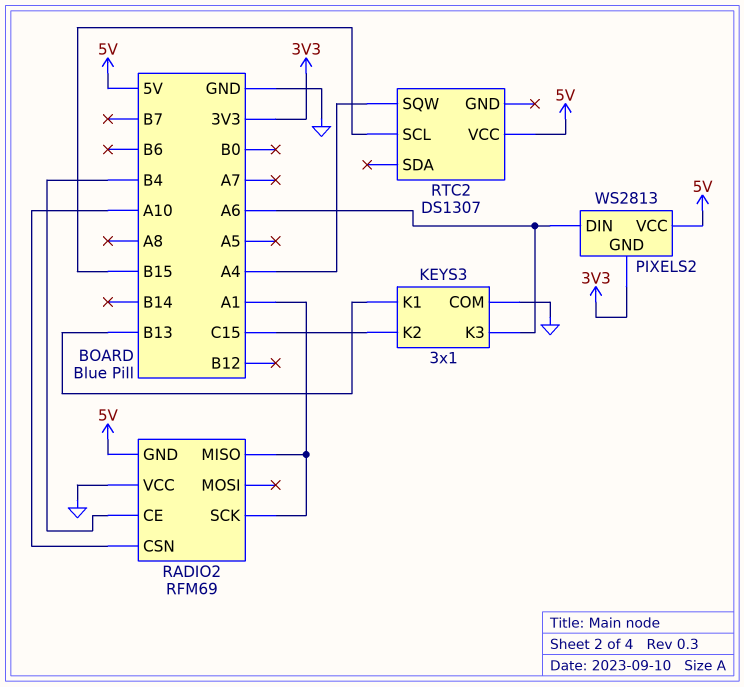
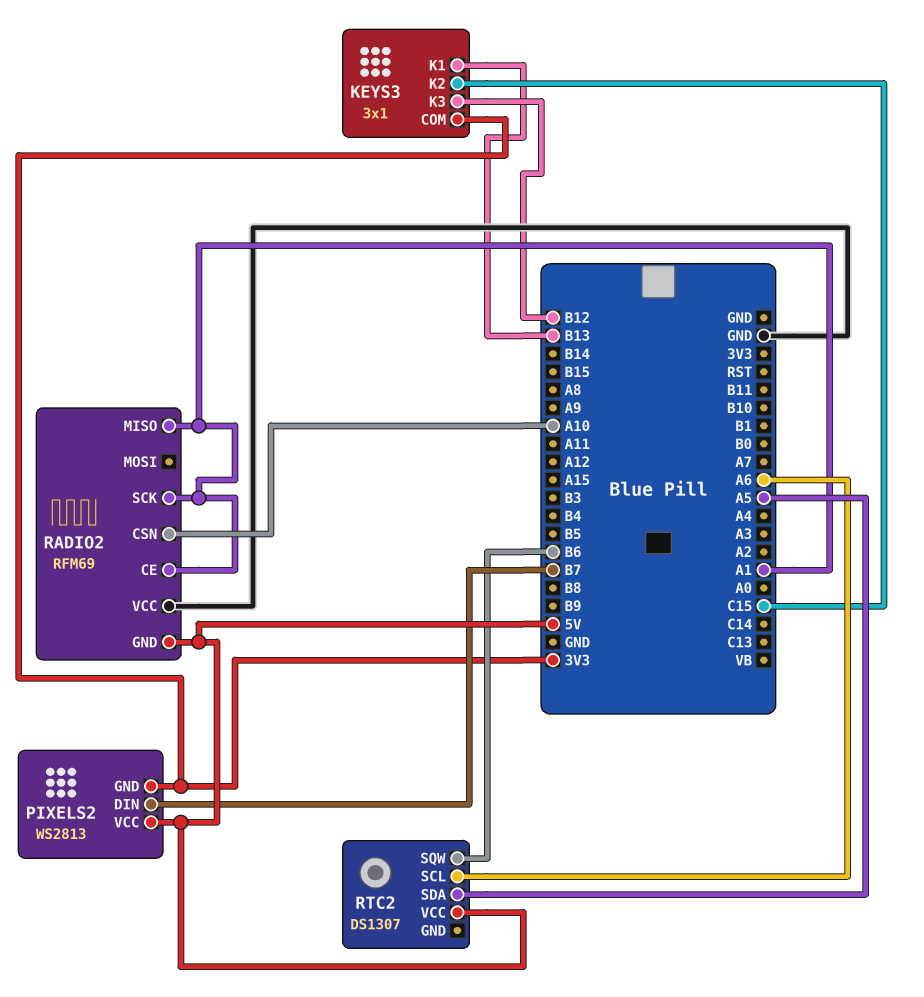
KEYS3 pin COM: GND -> 3V3
KEYS3 pin K3: A6 -> B12
PIXELS2 pin DIN: A6 -> B7
RADIO2 pin CE: B4 -> A1
RTC2 pin SCL: B15 -> A6
RTC2 pin SDA: none -> A5
RTC2 pin SQW: A4 -> B6

